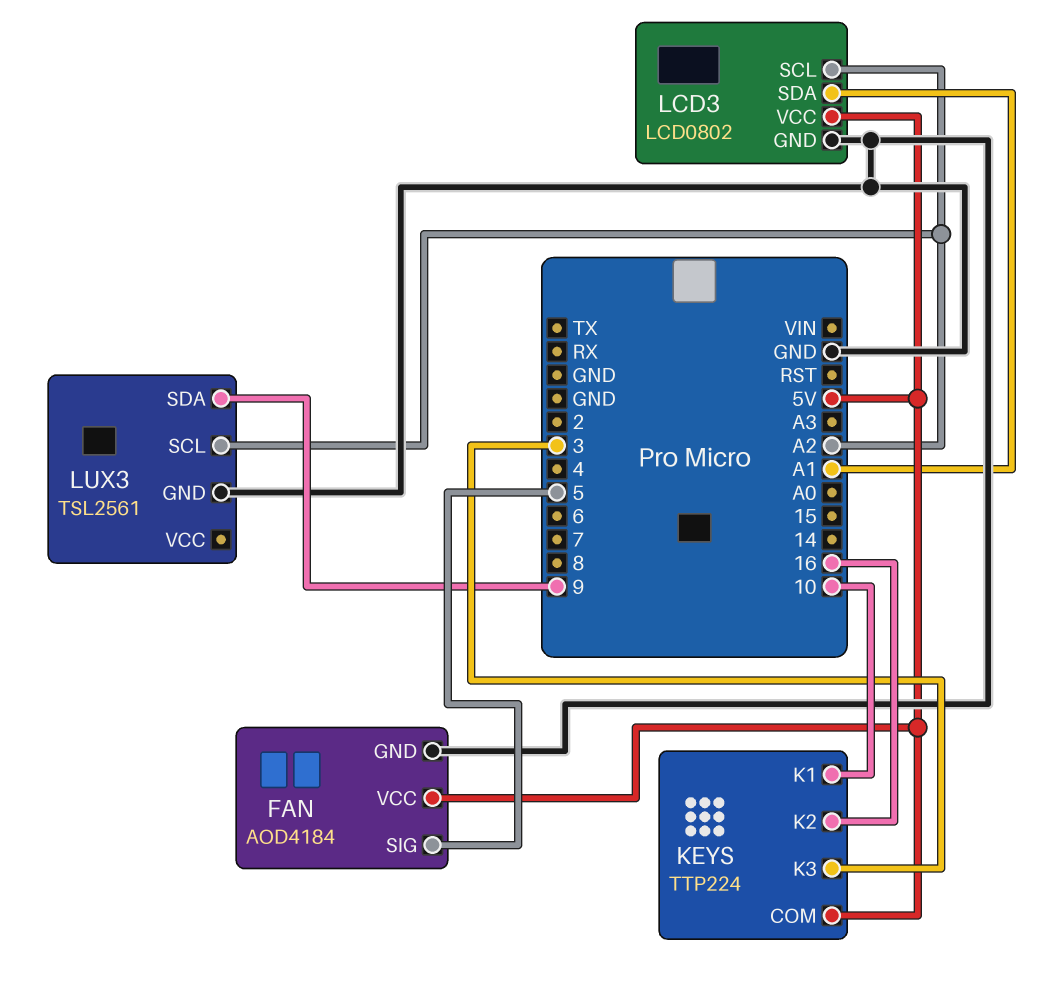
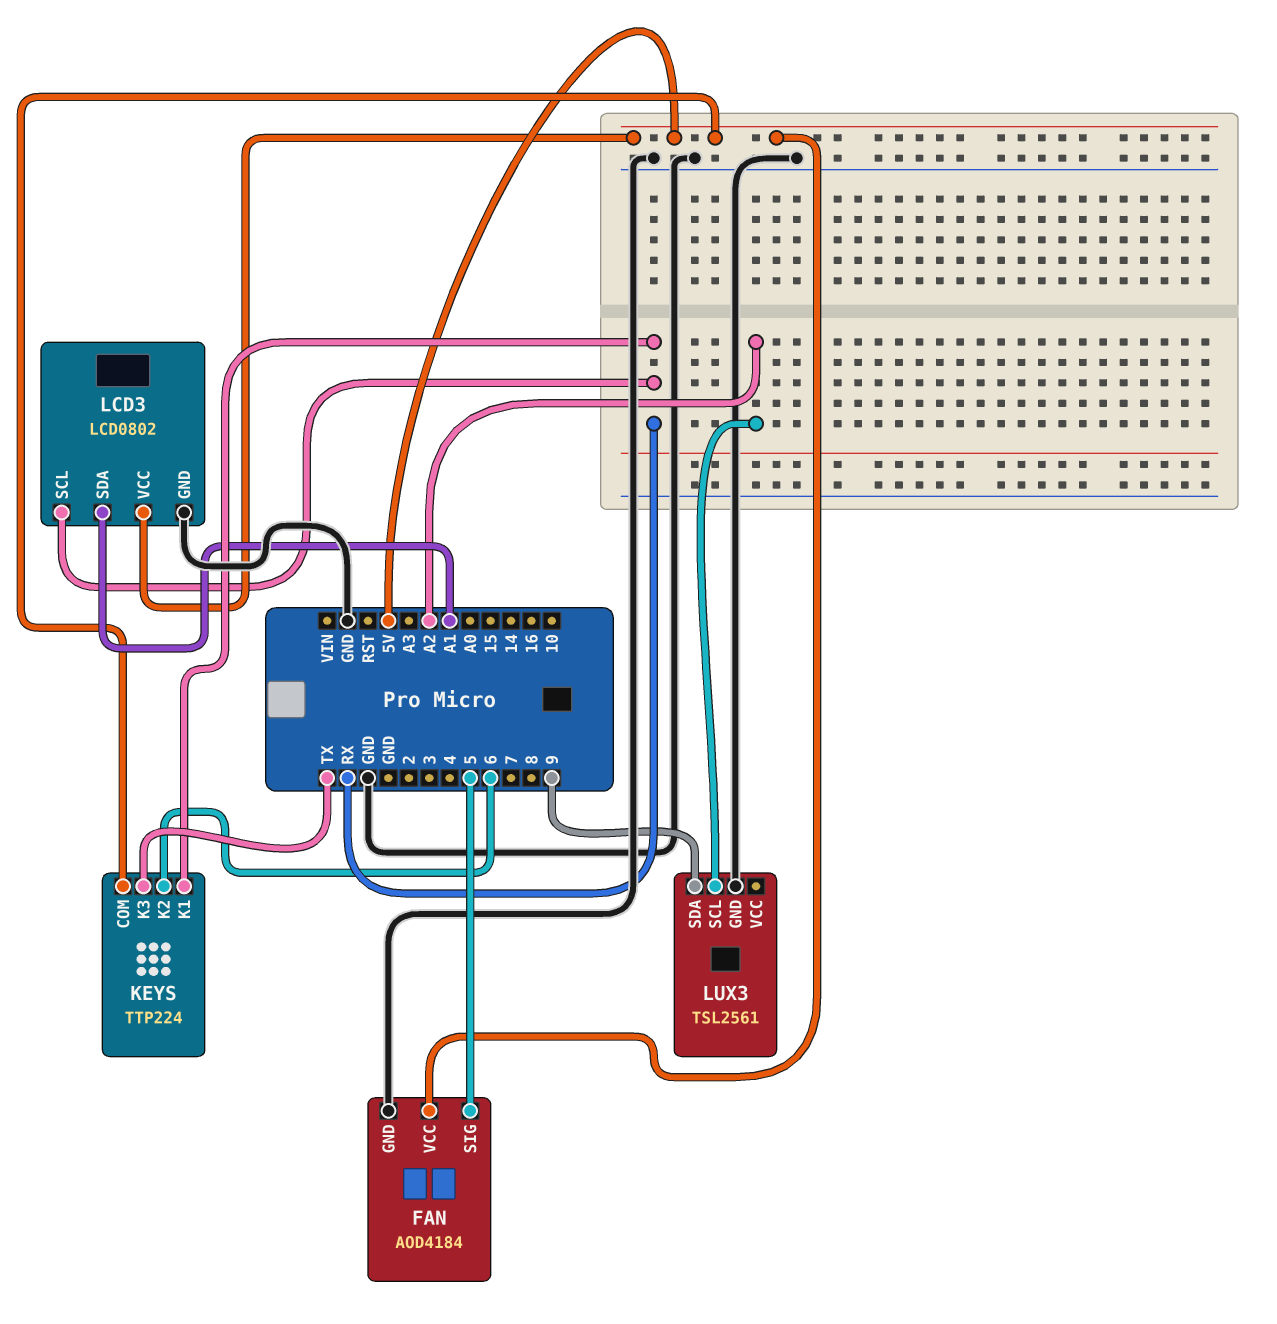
KEYS pin K1: 10 -> RX
KEYS pin K2: 16 -> 6
KEYS pin K3: 3 -> TX
LCD3 pin SCL: A2 -> RX

